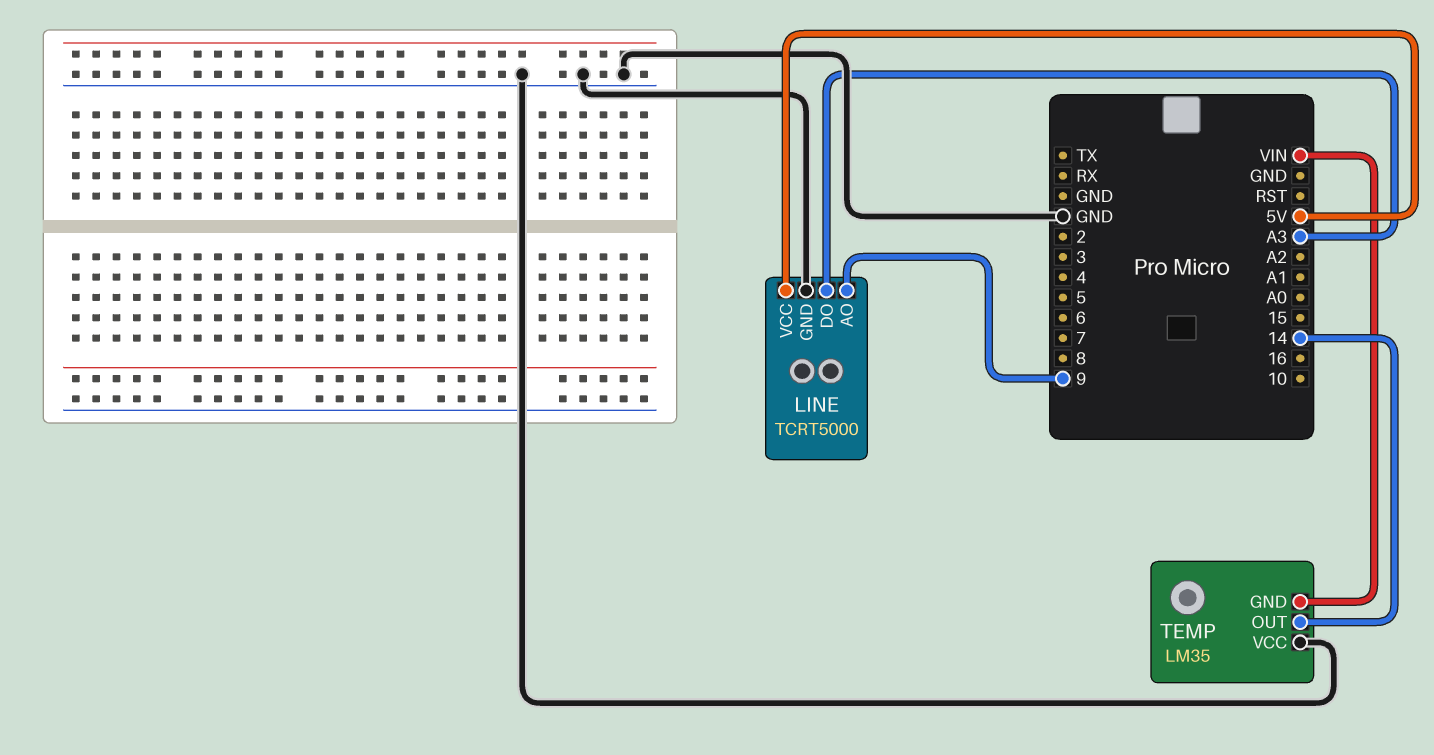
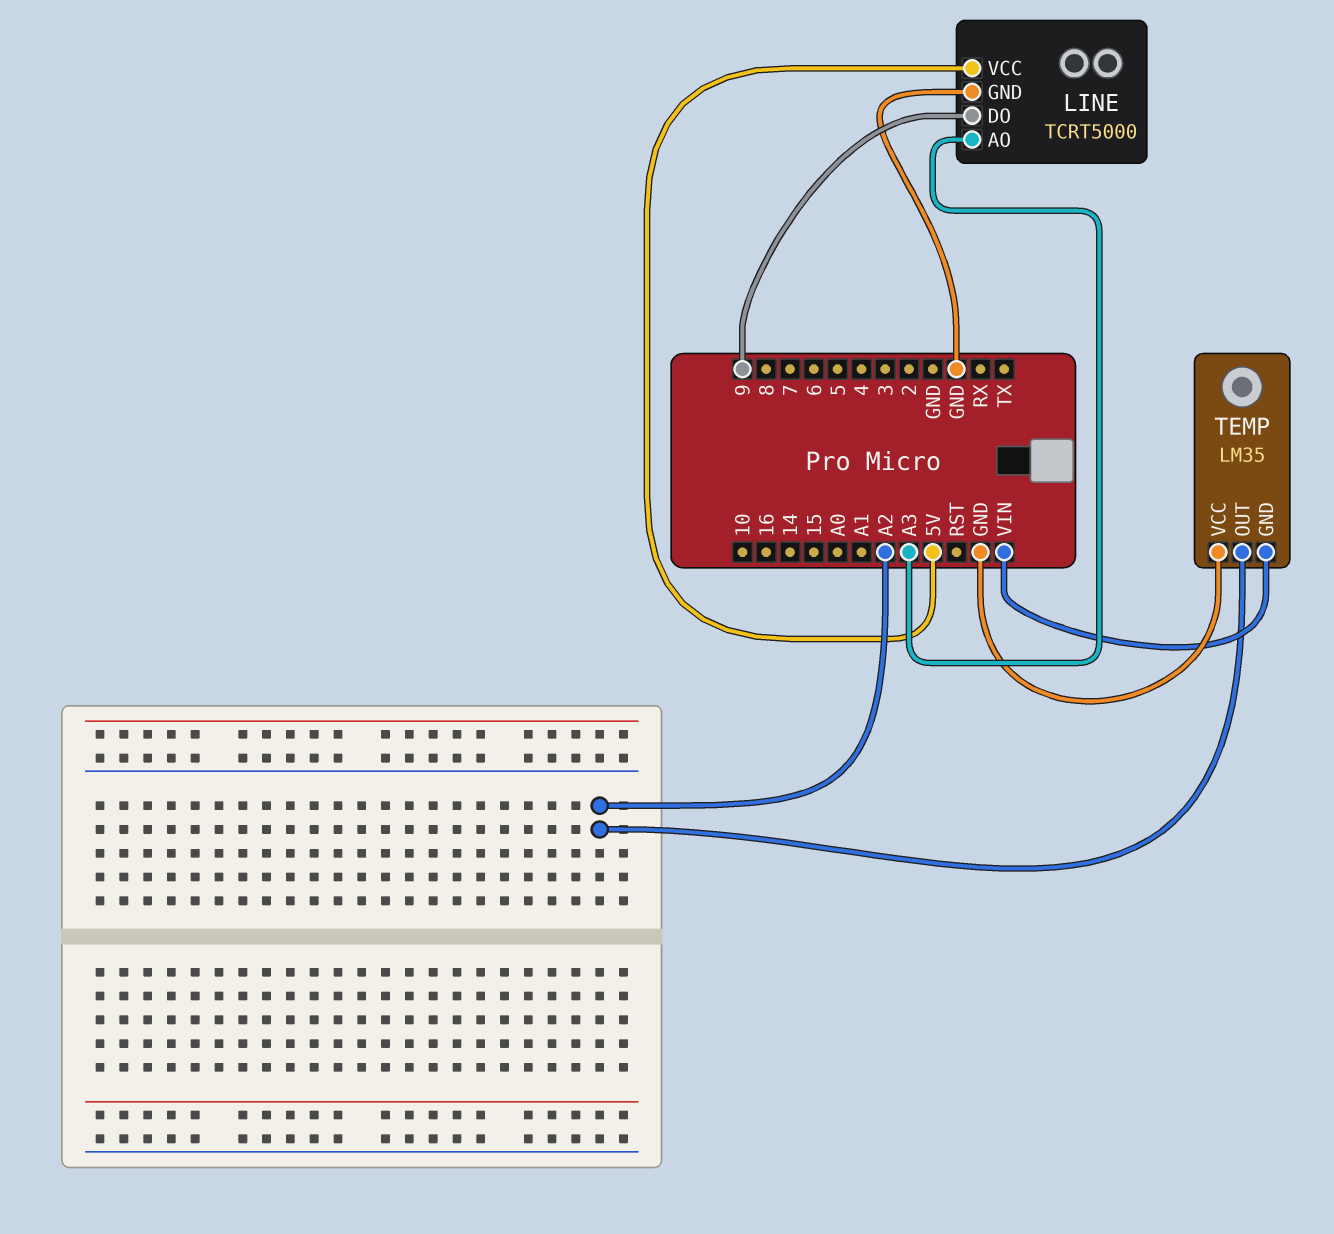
LINE pin AO: 9 -> A3
LINE pin DO: A3 -> 9
TEMP pin OUT: 14 -> A2

